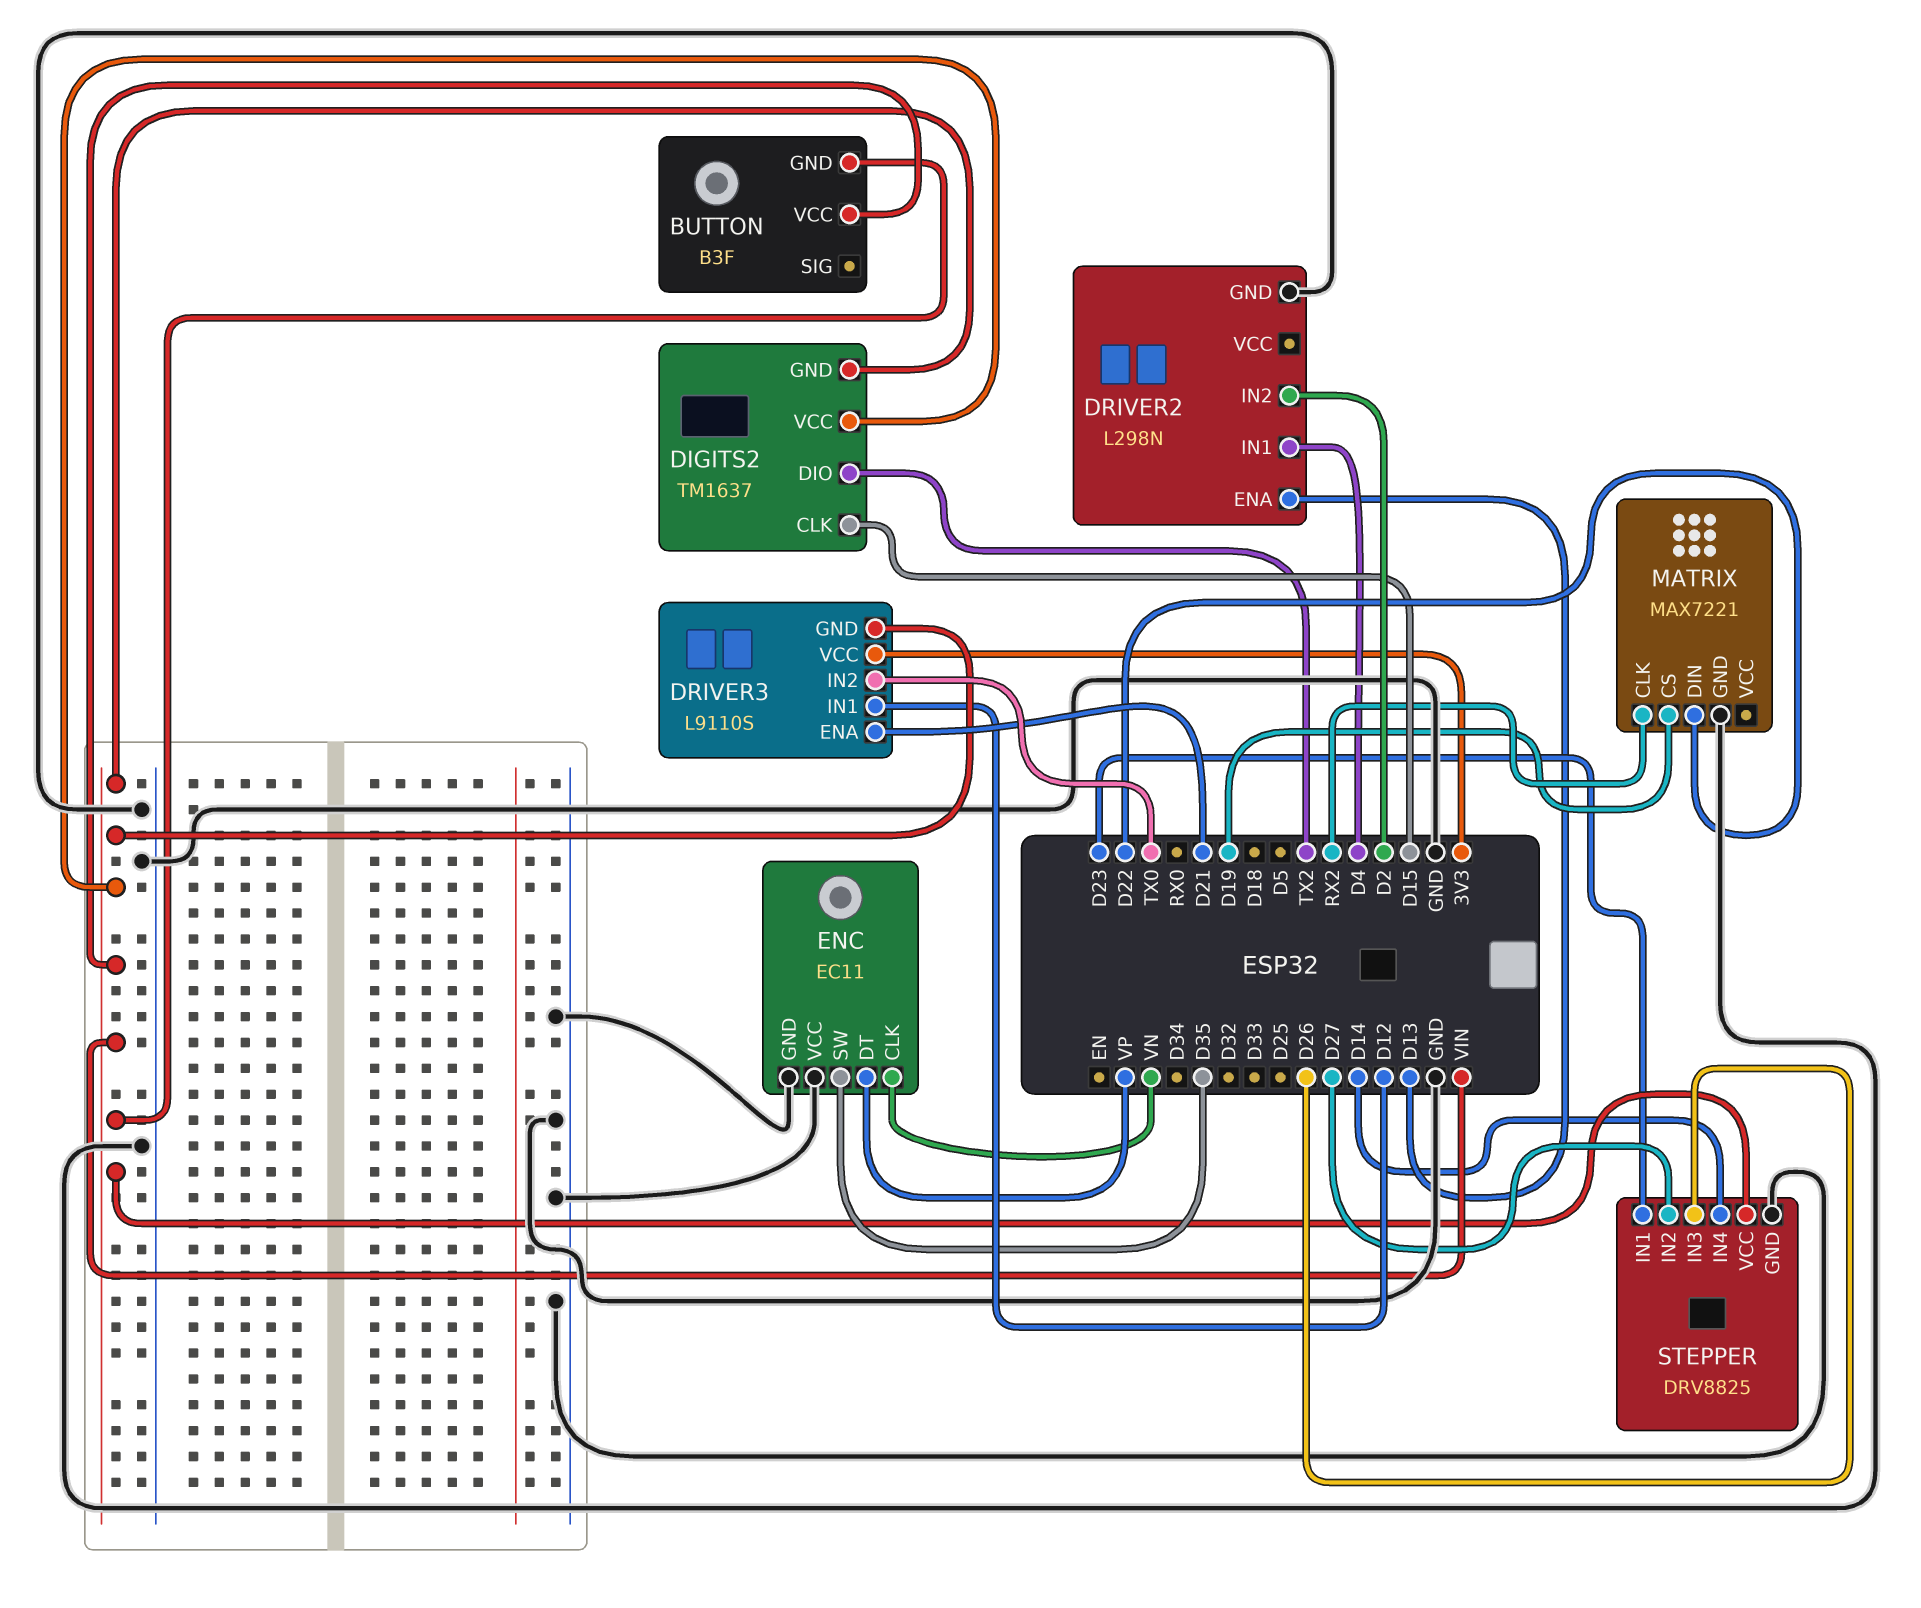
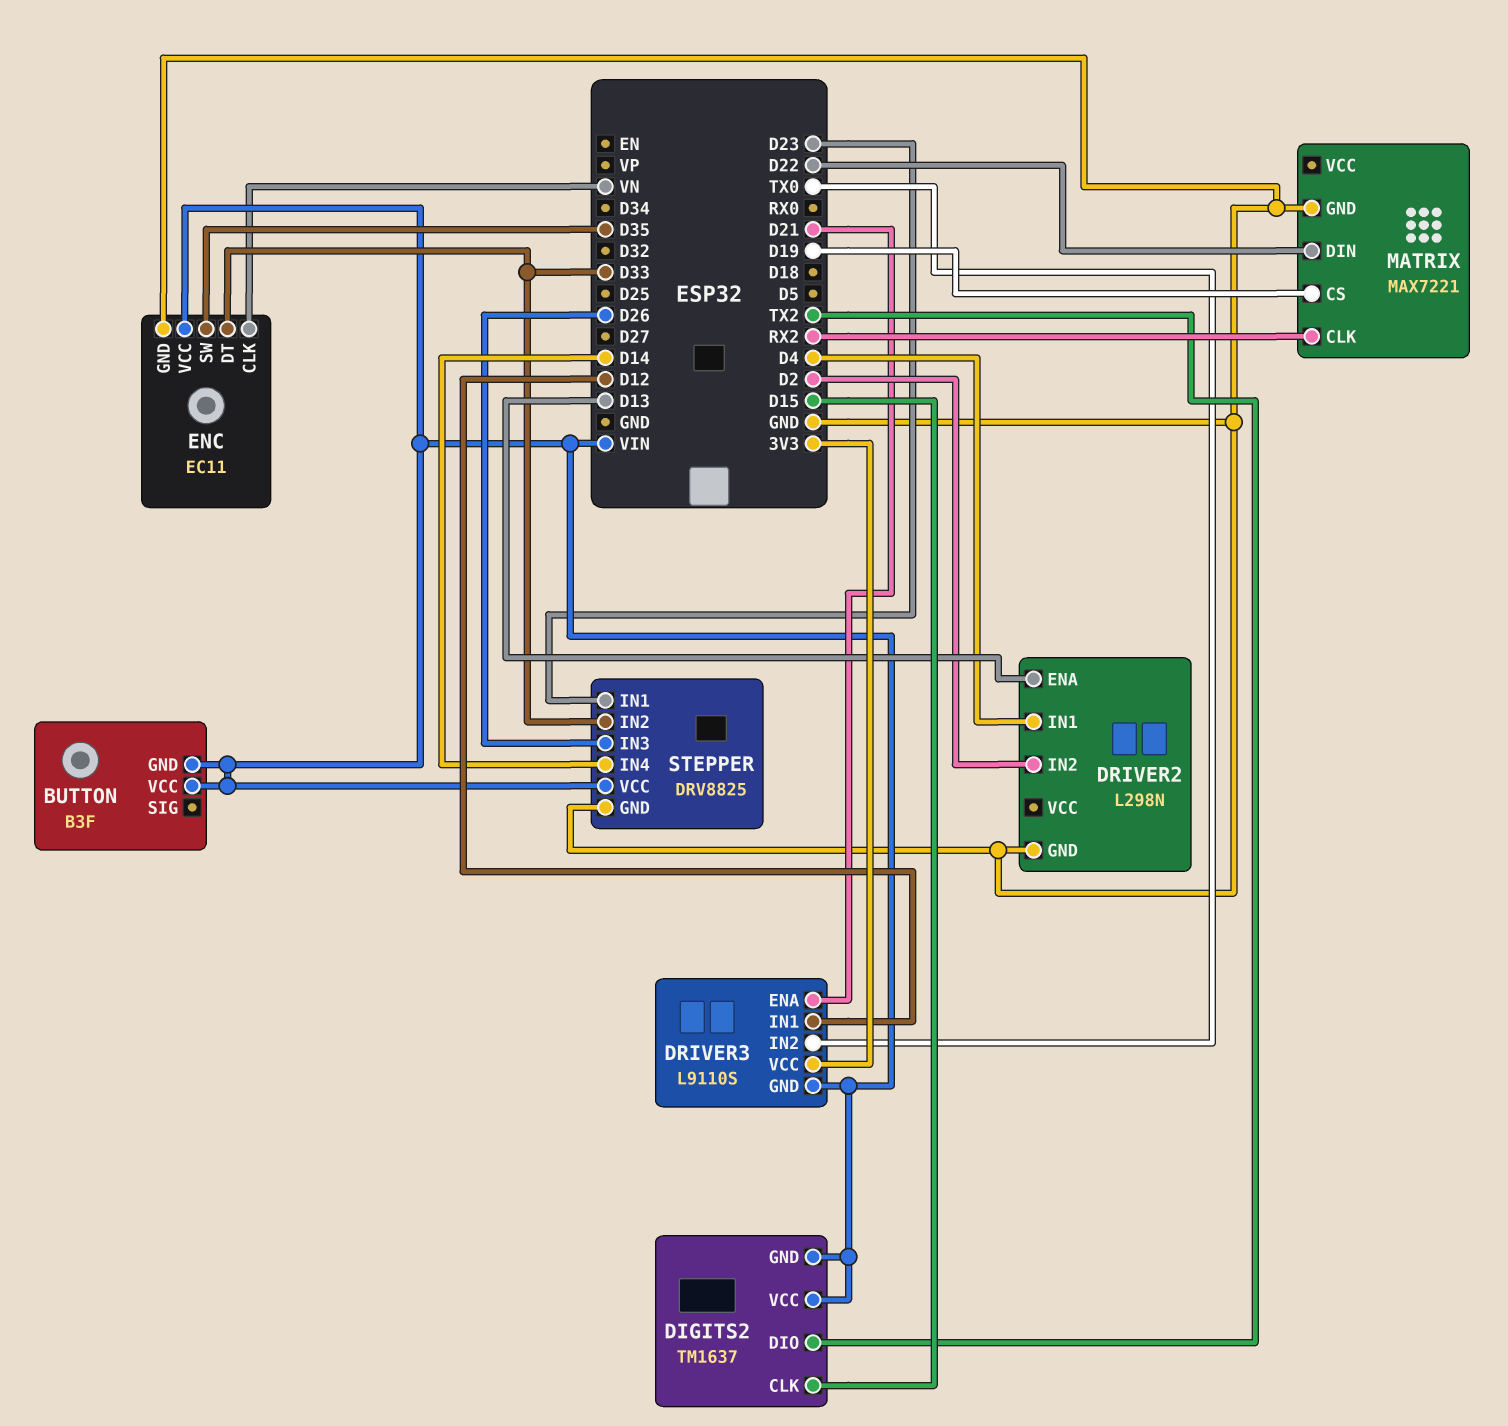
ENC pin DT: VP -> D33
ENC pin VCC: GND -> VIN
STEPPER pin IN2: D27 -> D33

